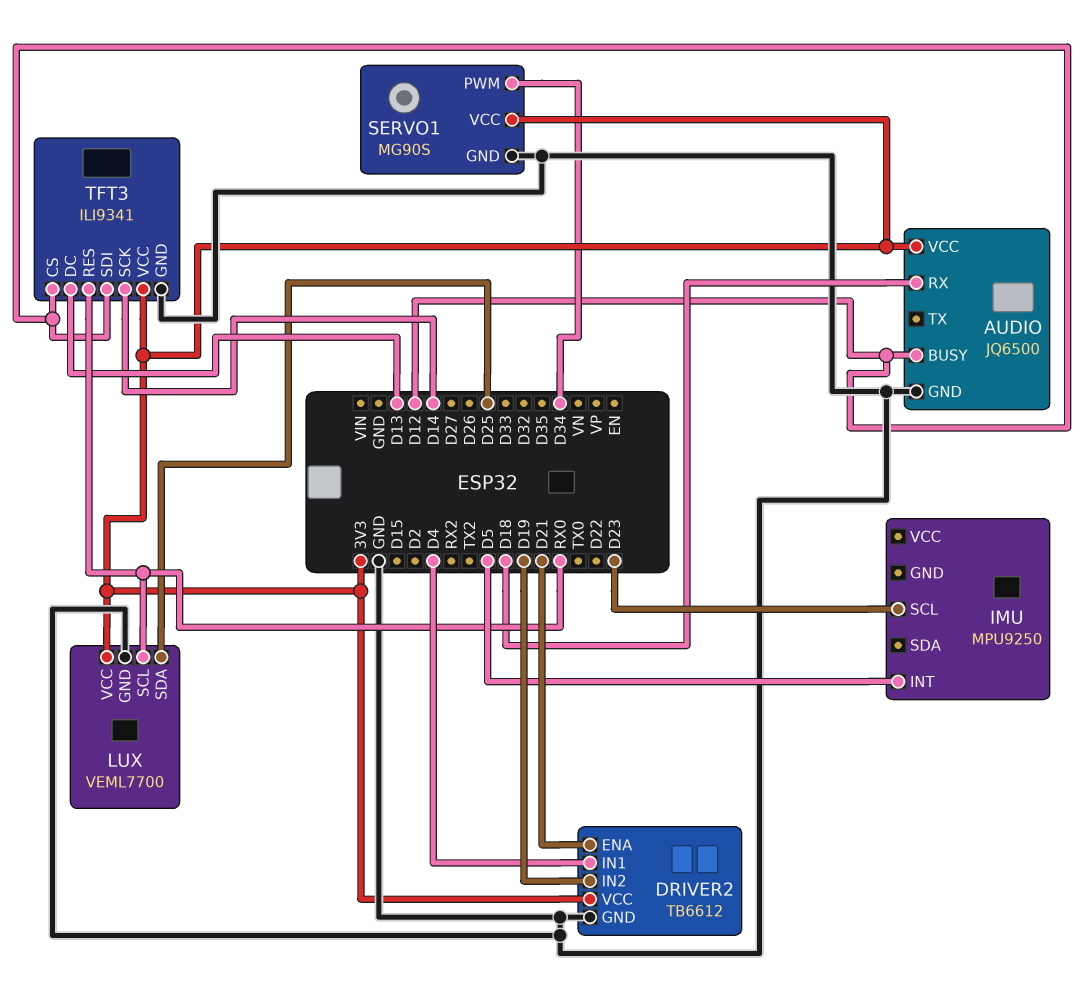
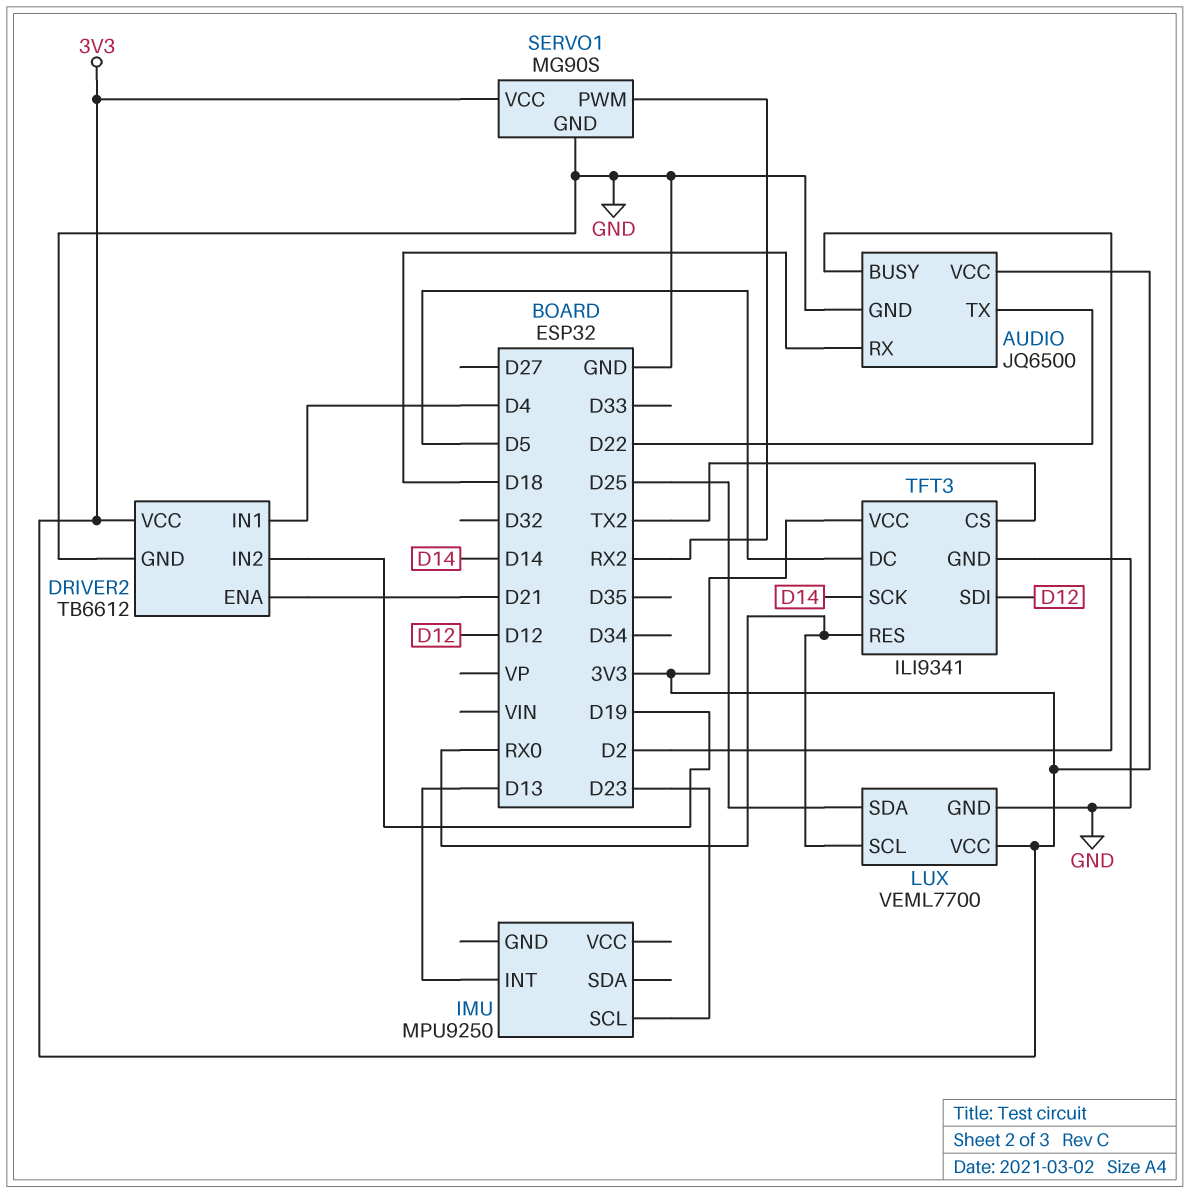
AUDIO pin BUSY: D12 -> D2
AUDIO pin TX: none -> D22
IMU pin INT: D5 -> D13
SERVO1 pin PWM: D34 -> RX2
TFT3 pin CS: D12 -> TX2
TFT3 pin DC: D13 -> D5

